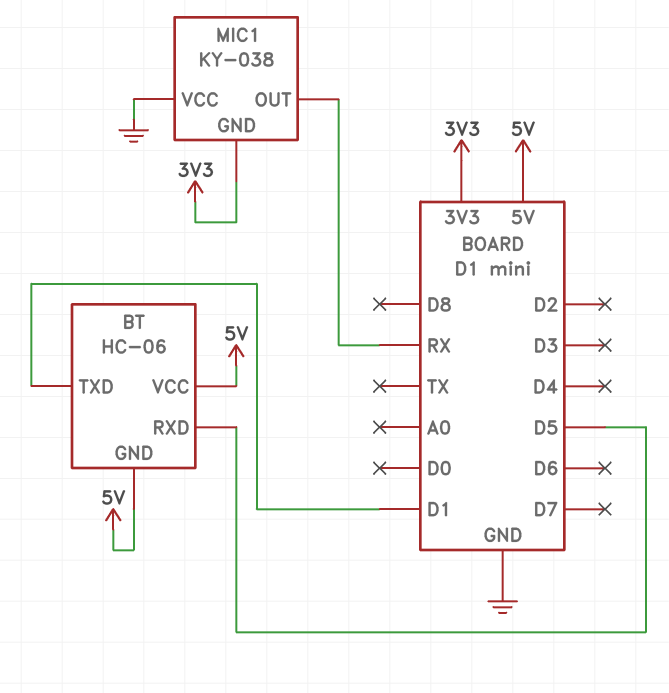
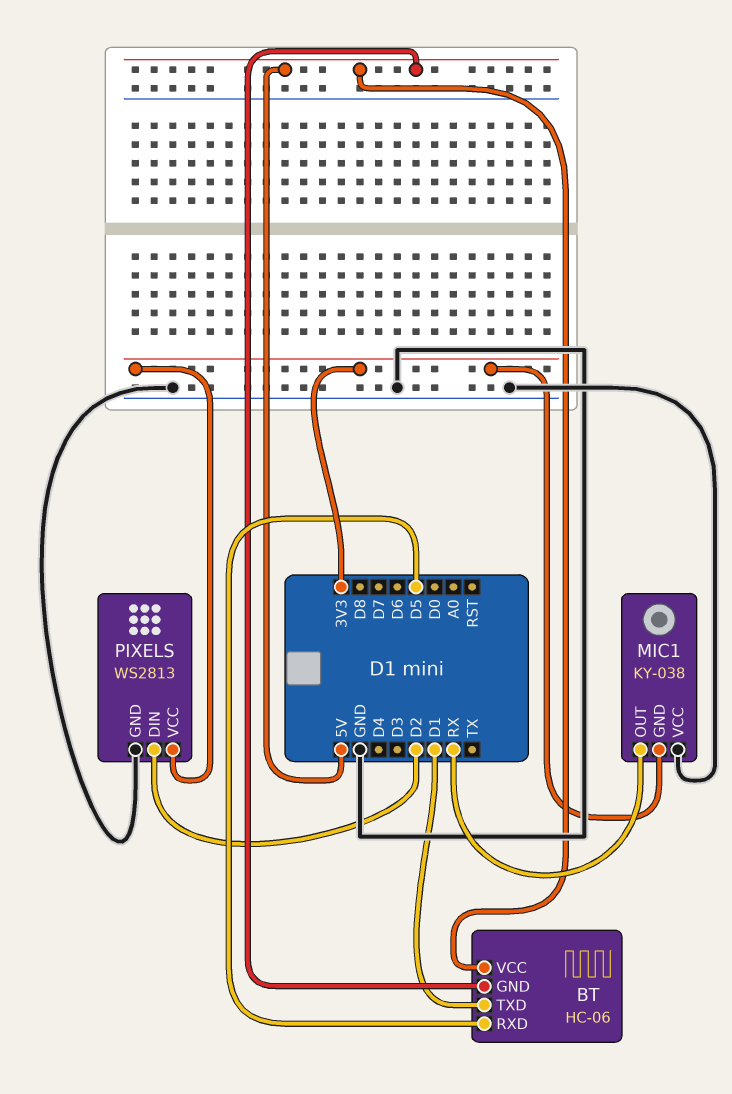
PIXELS: none -> WS2813
PIXELS pin DIN: none -> D2
PIXELS pin GND: none -> GND
PIXELS pin VCC: none -> 3V3

